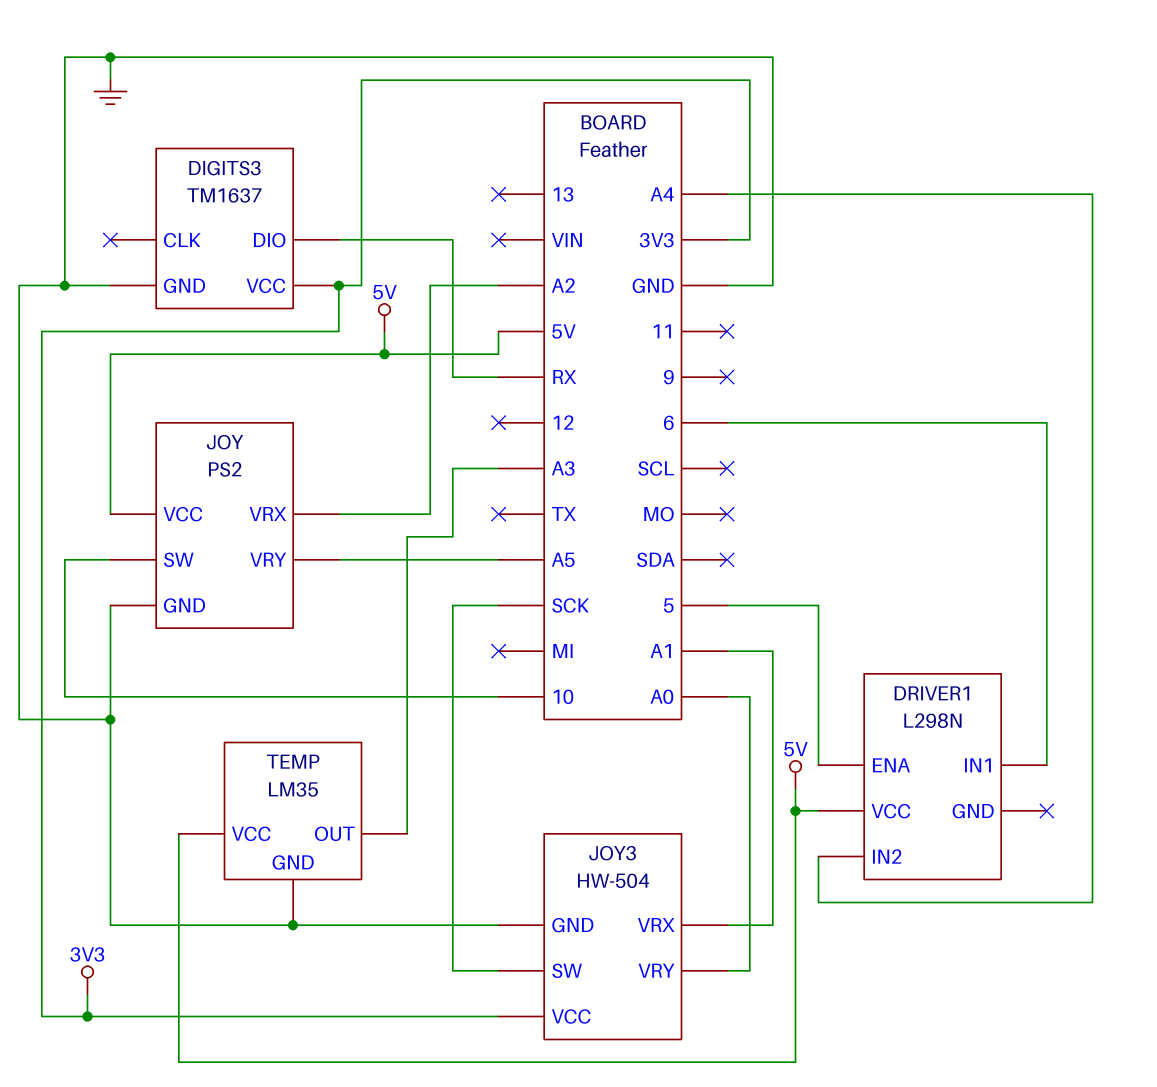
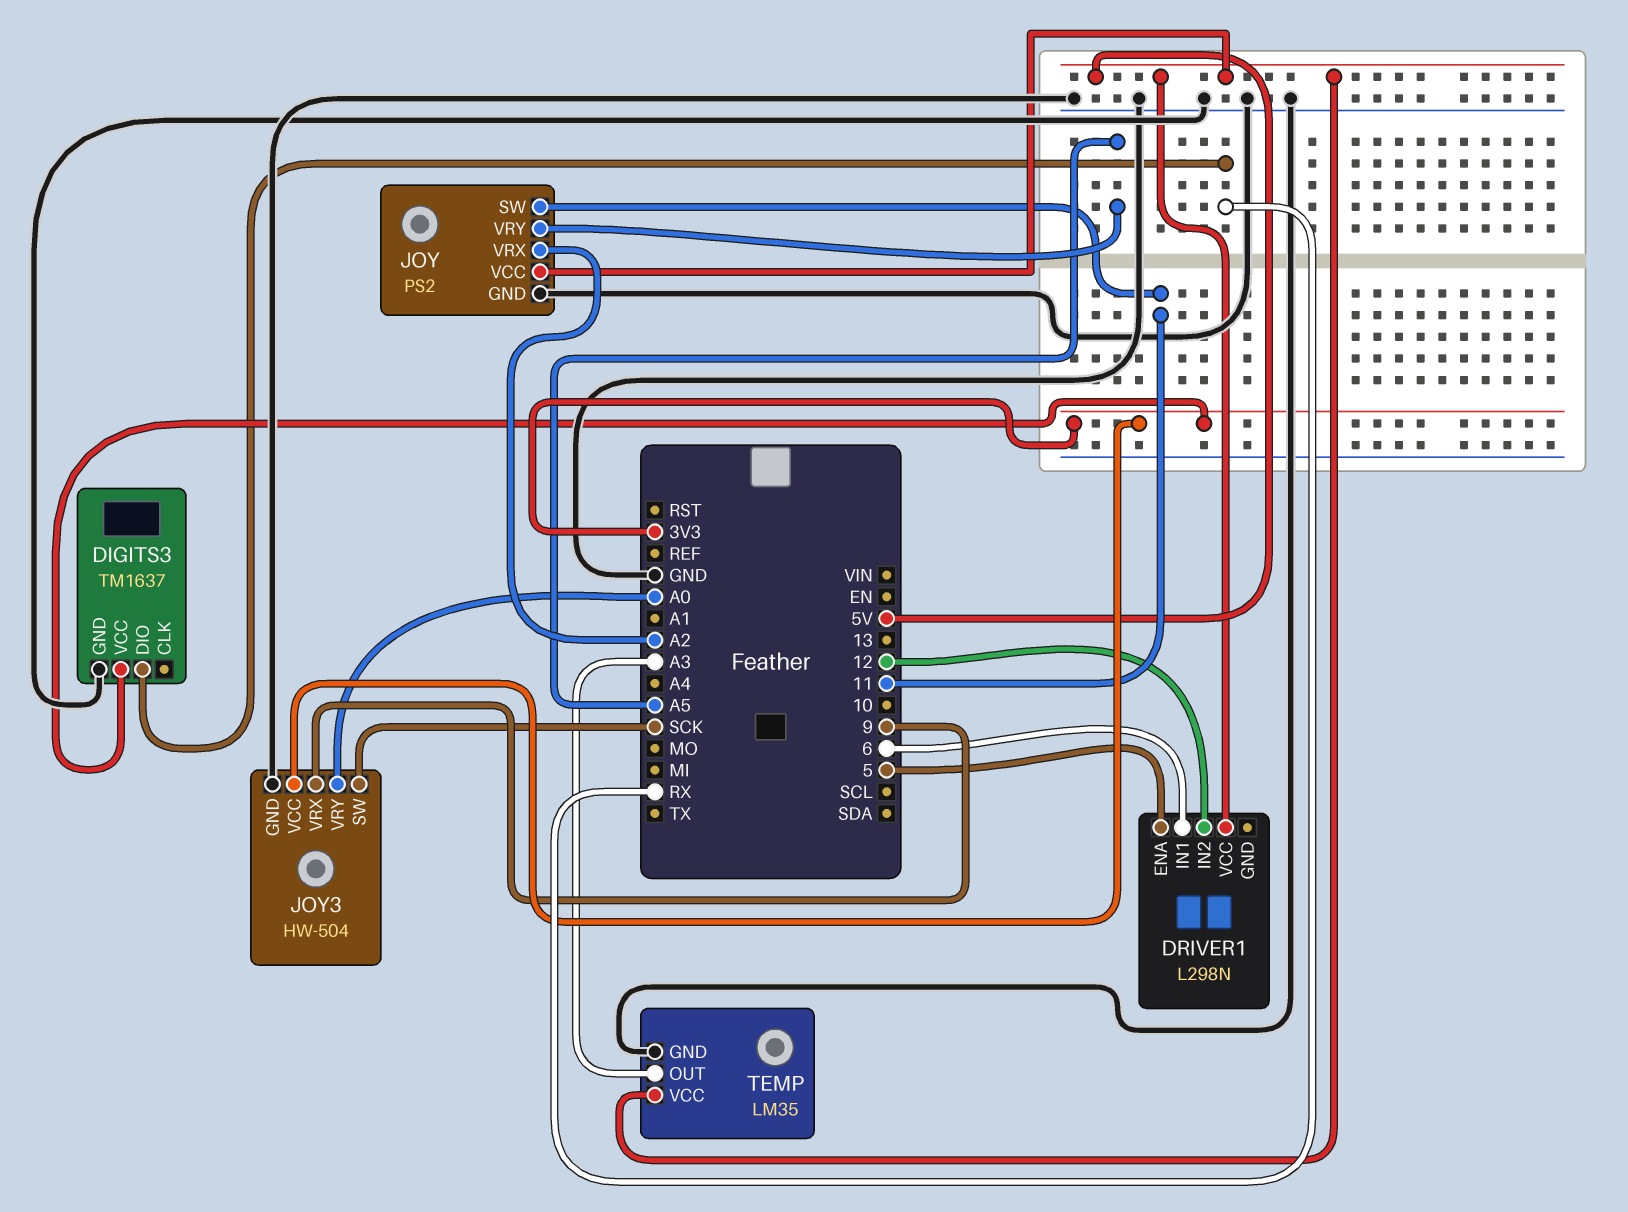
DRIVER1 pin IN2: A4 -> 12
JOY pin SW: 10 -> 11
JOY3 pin VRX: A1 -> 9

